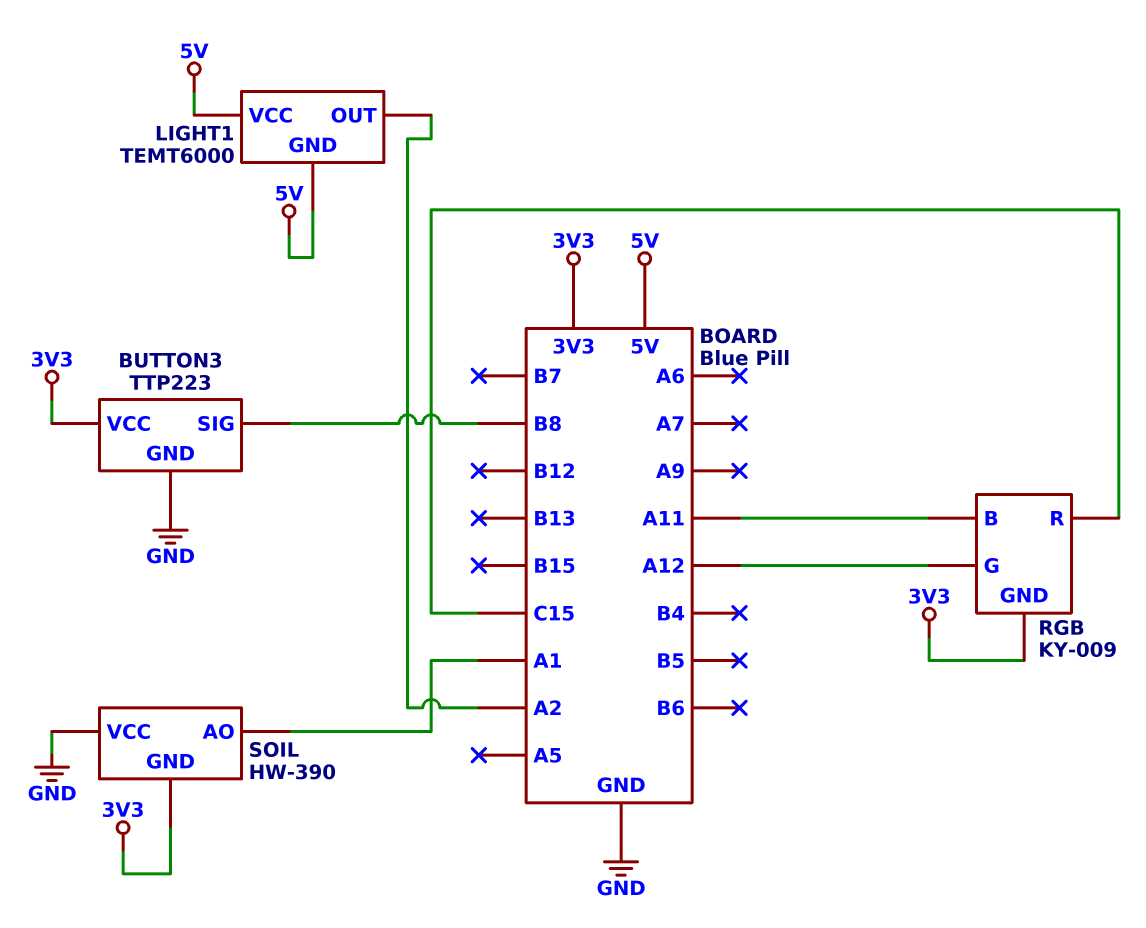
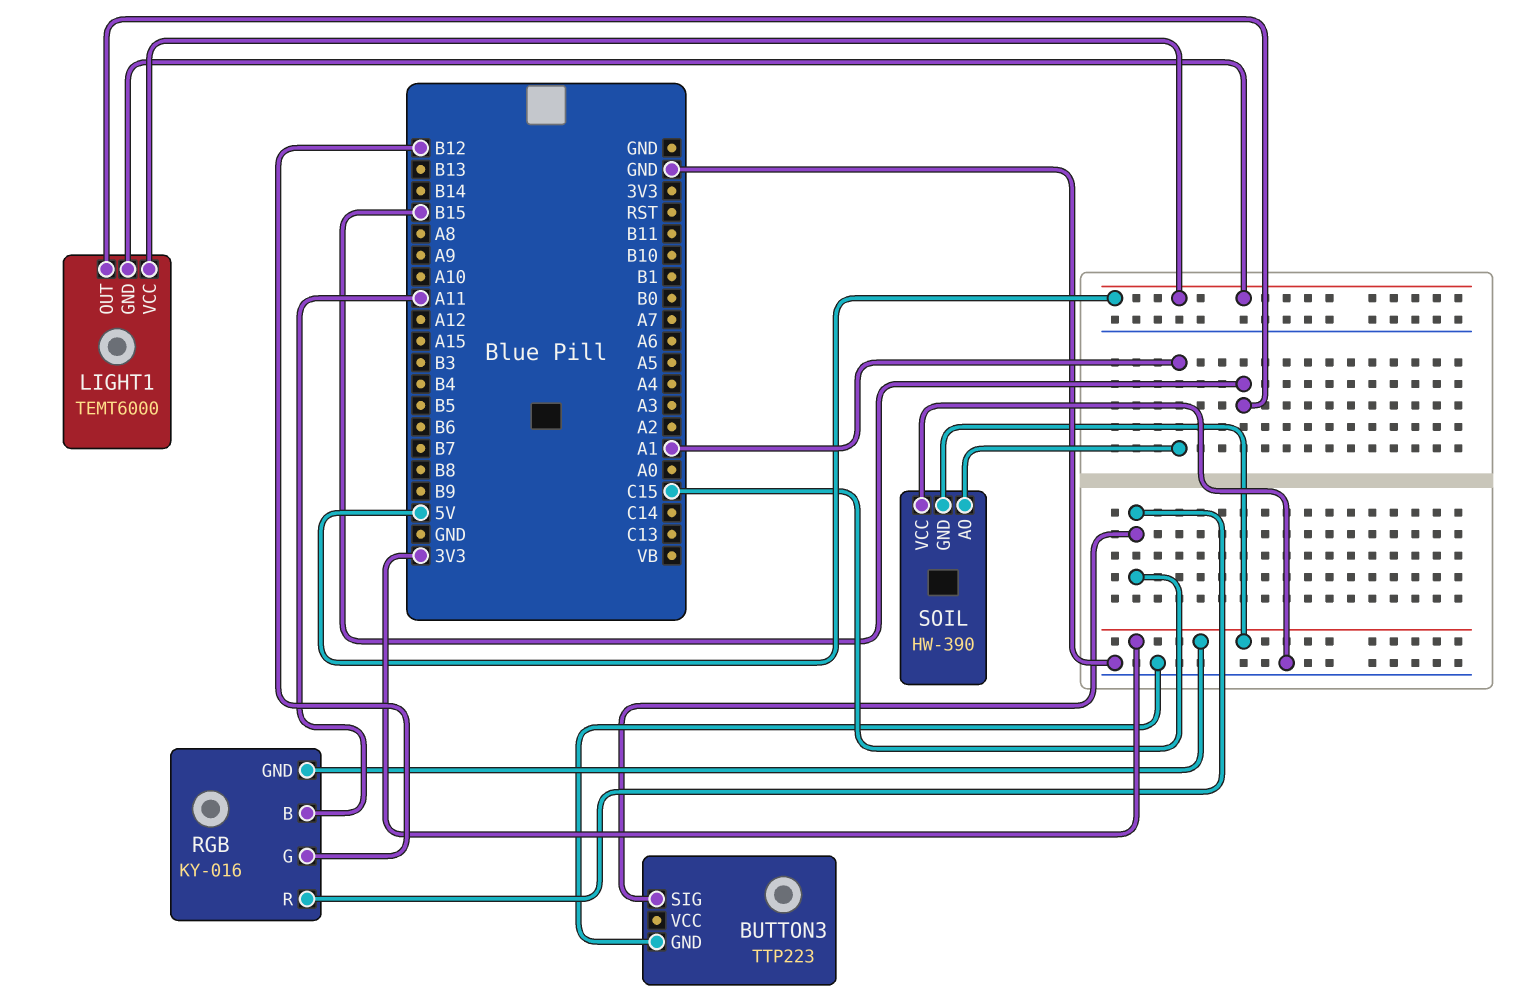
BUTTON3 pin SIG: B8 -> C15
BUTTON3 pin VCC: 3V3 -> none
LIGHT1 pin OUT: A2 -> B15
RGB: KY-009 -> KY-016
RGB pin G: A12 -> B12

